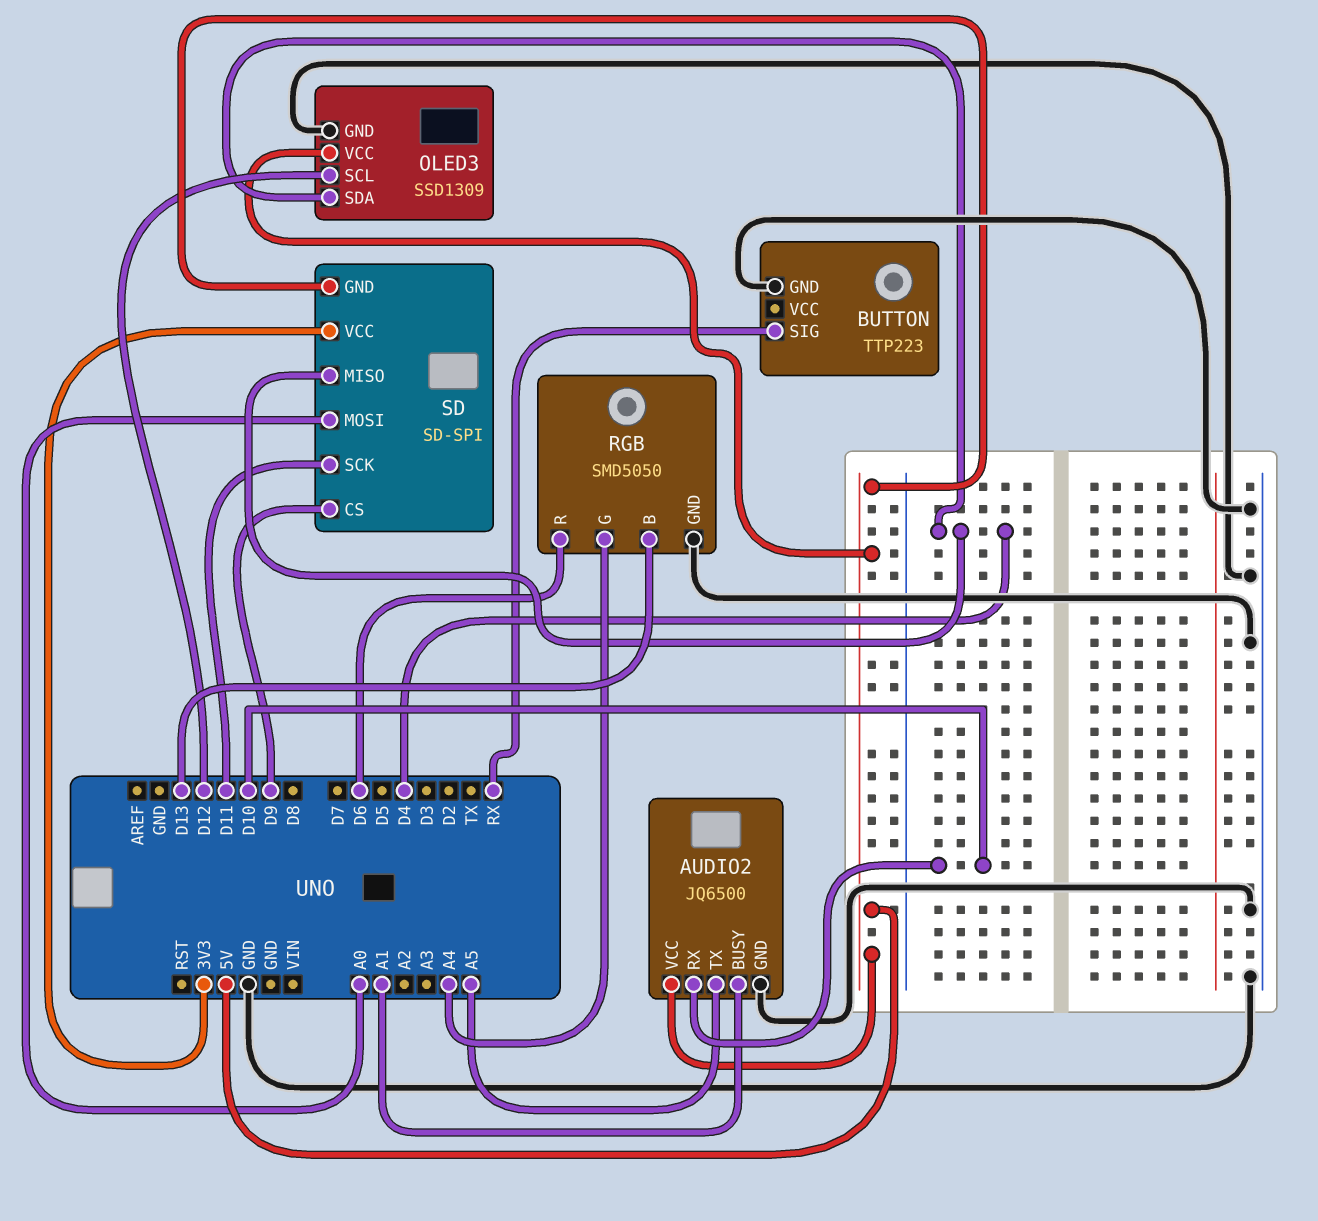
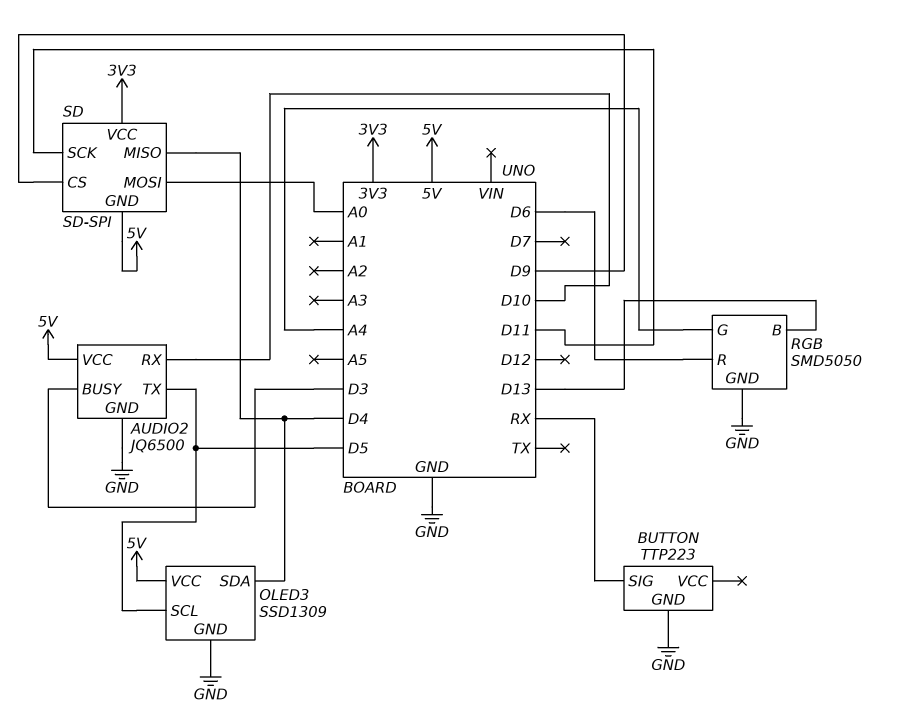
AUDIO2 pin BUSY: A1 -> D3
AUDIO2 pin TX: A5 -> D5
OLED3 pin SCL: D12 -> D5

